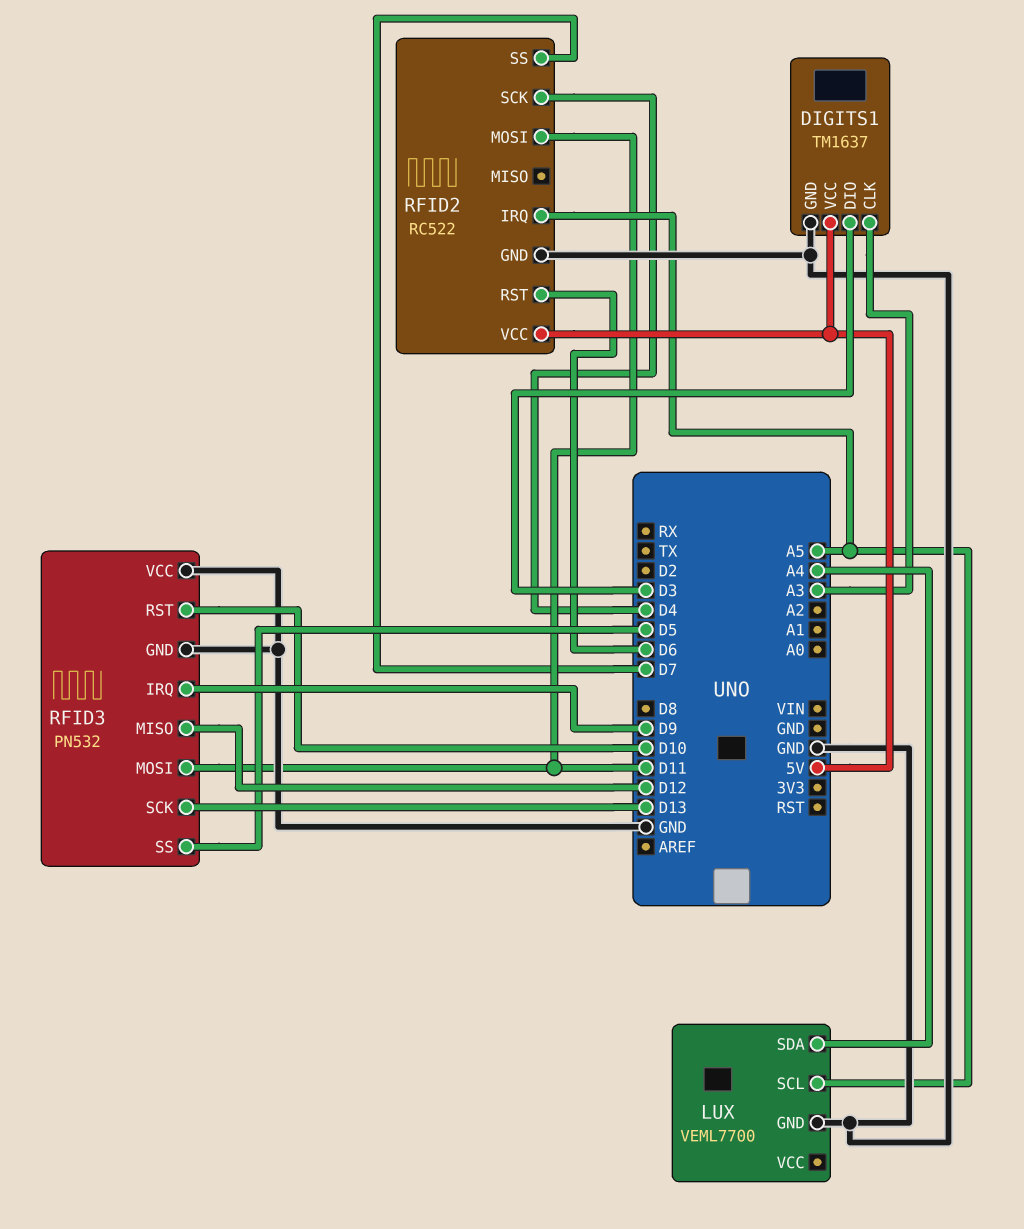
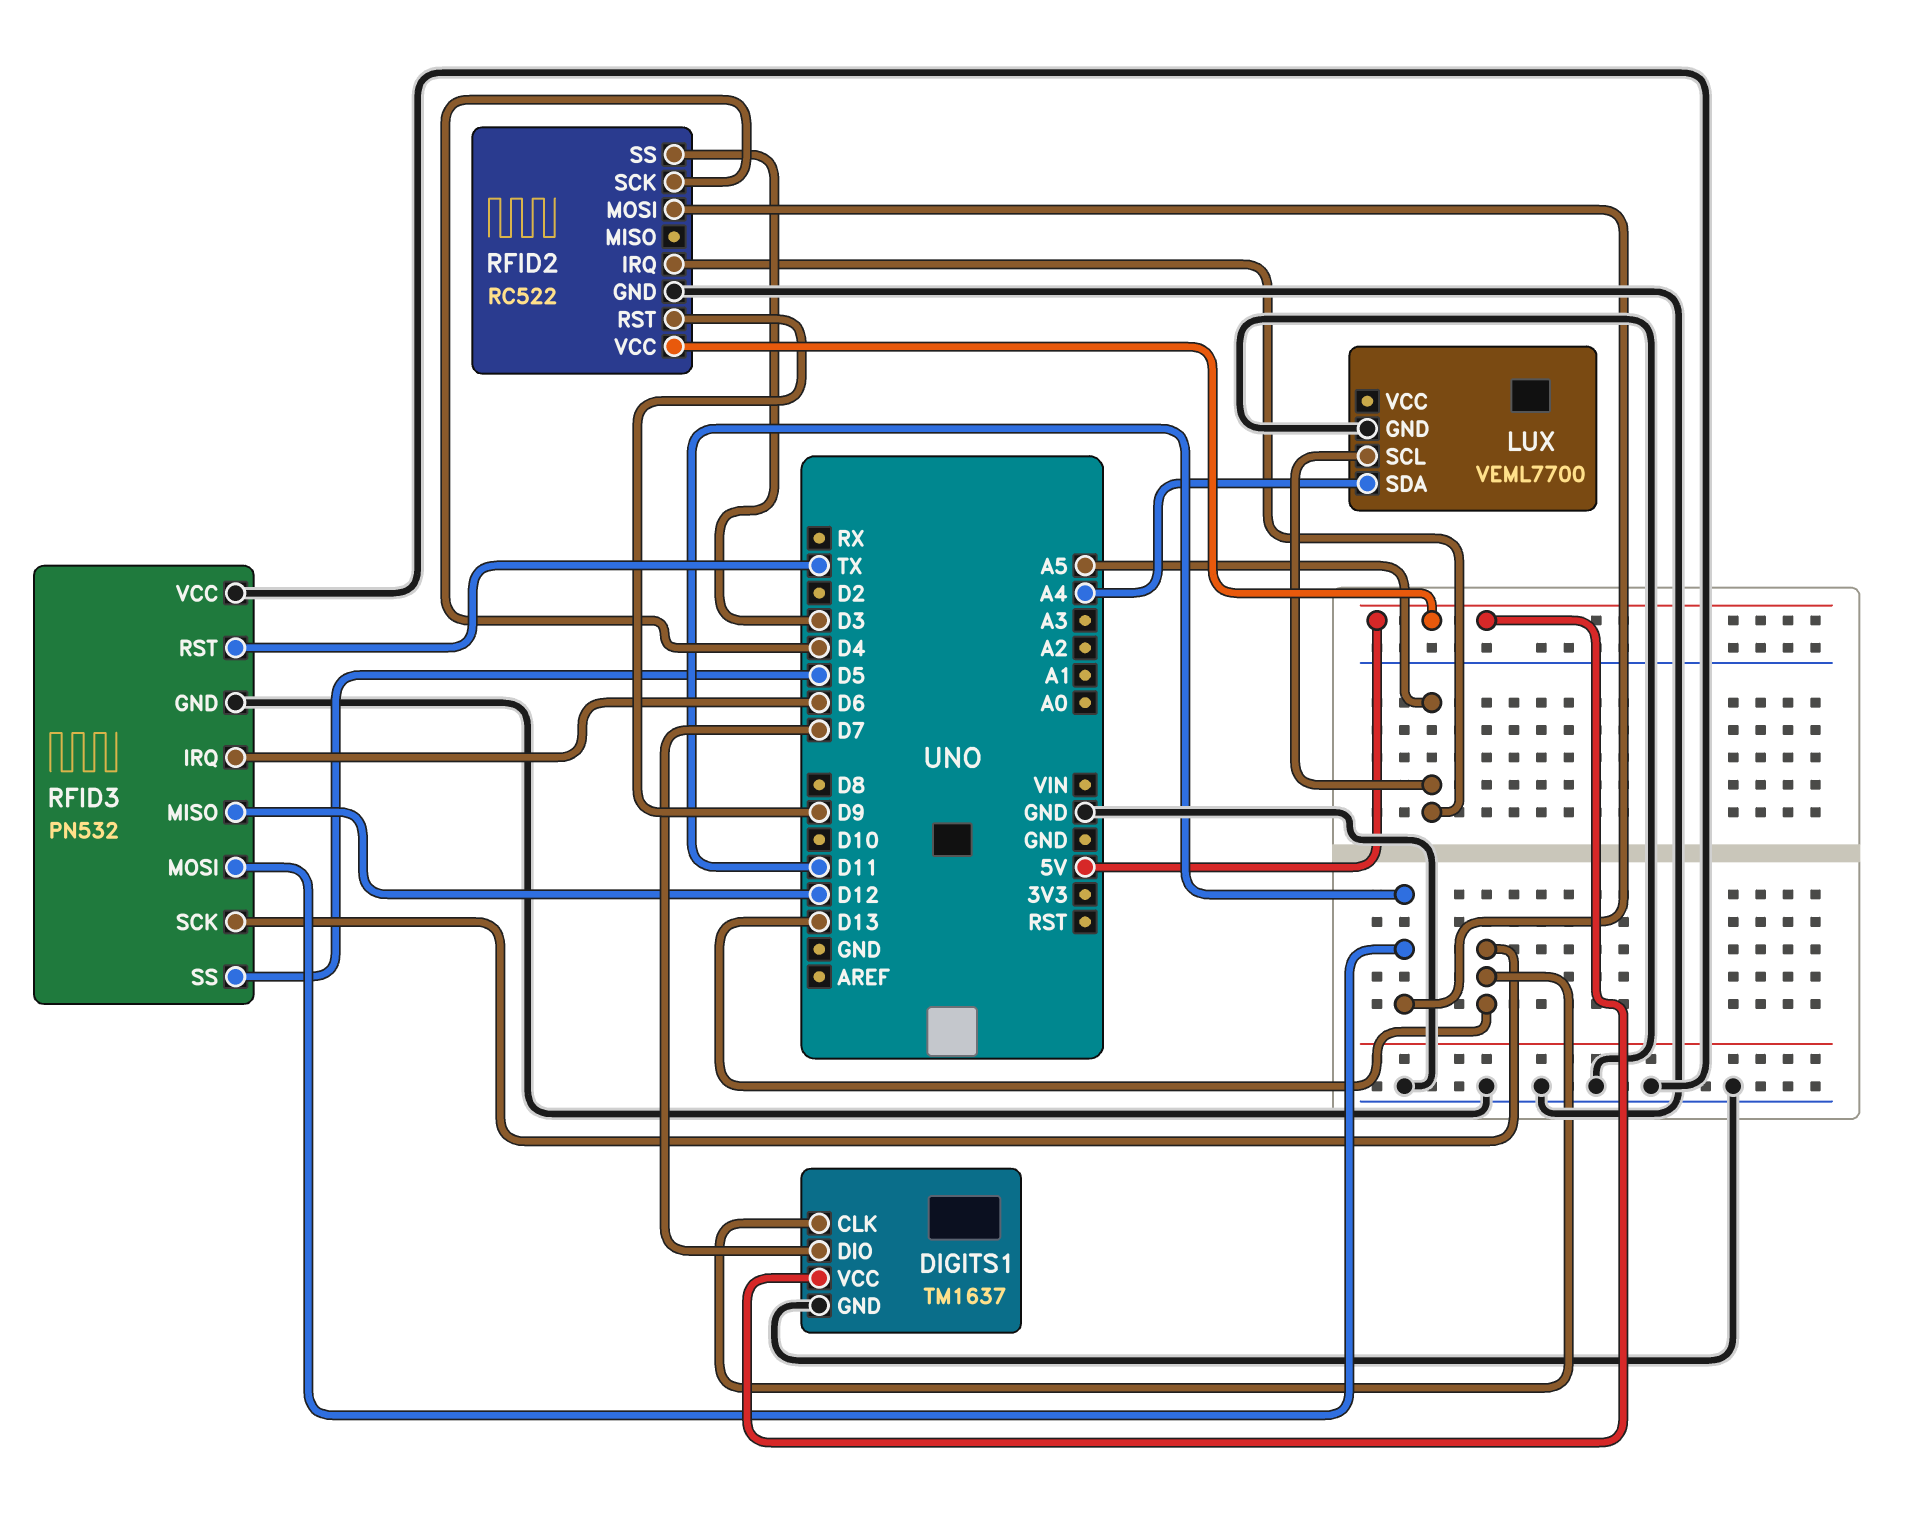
DIGITS1 pin CLK: A3 -> D13
DIGITS1 pin DIO: D3 -> D7
RFID2 pin RST: D6 -> D9
RFID2 pin SS: D7 -> D3
RFID3 pin IRQ: D9 -> D6
RFID3 pin RST: D10 -> TX

